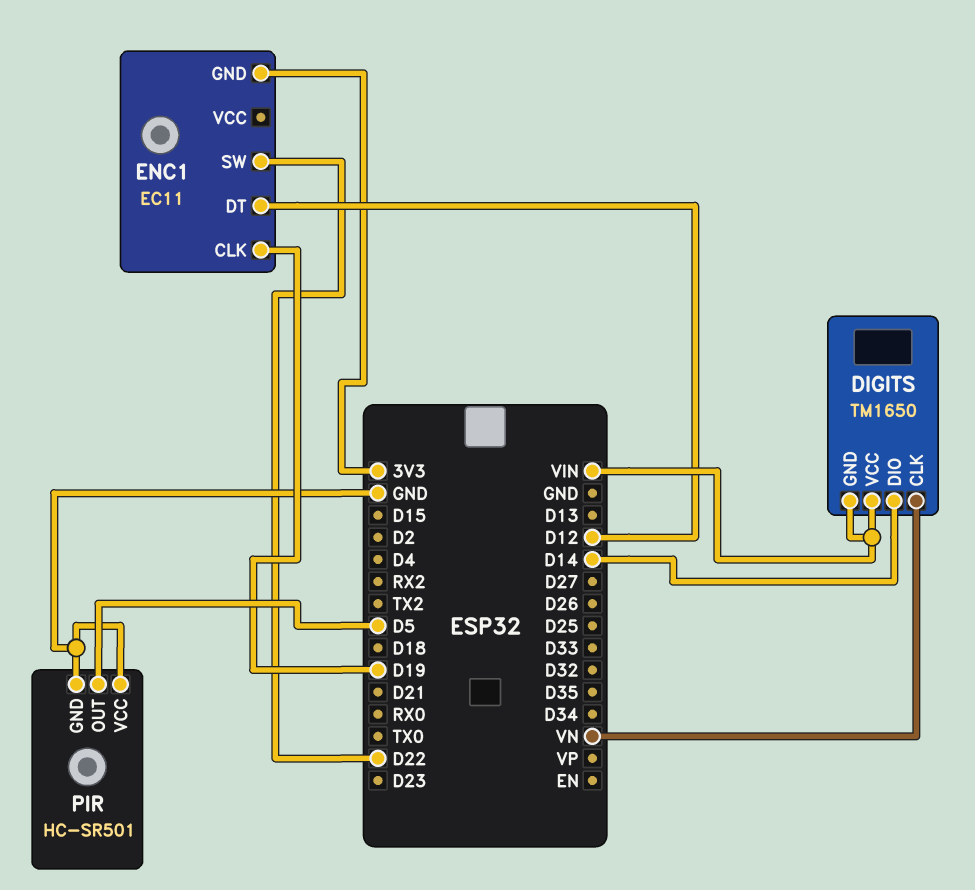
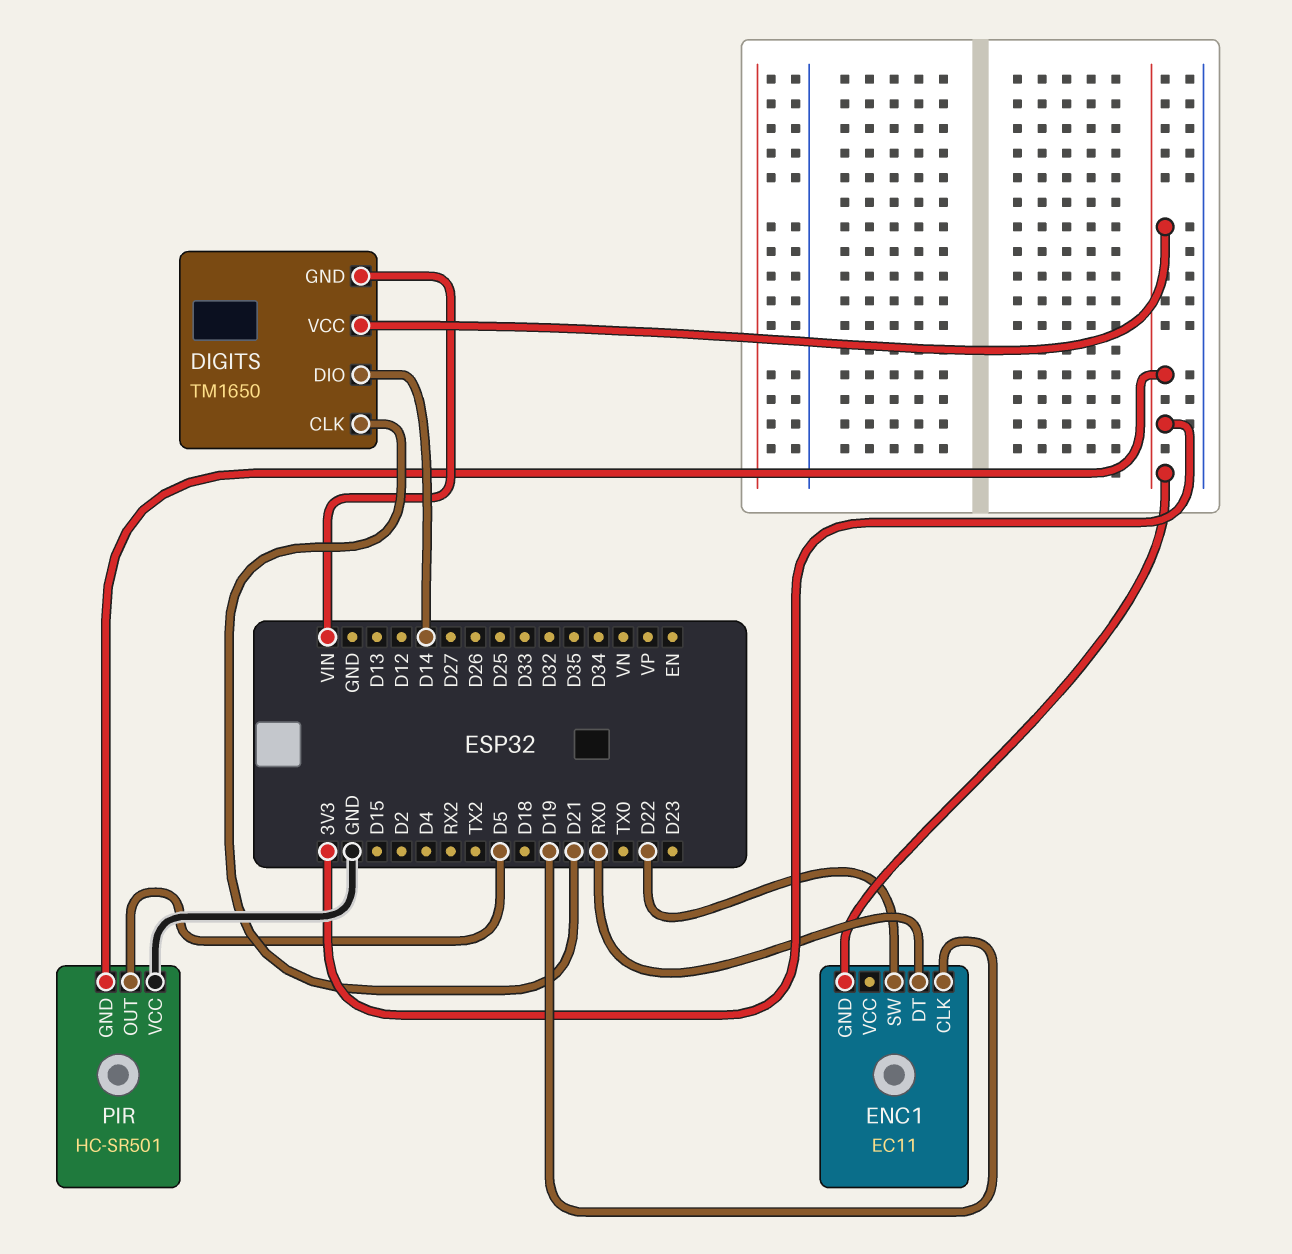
DIGITS pin CLK: VN -> D21
DIGITS pin VCC: VIN -> 3V3
ENC1 pin DT: D12 -> RX0
PIR pin GND: GND -> 3V3

